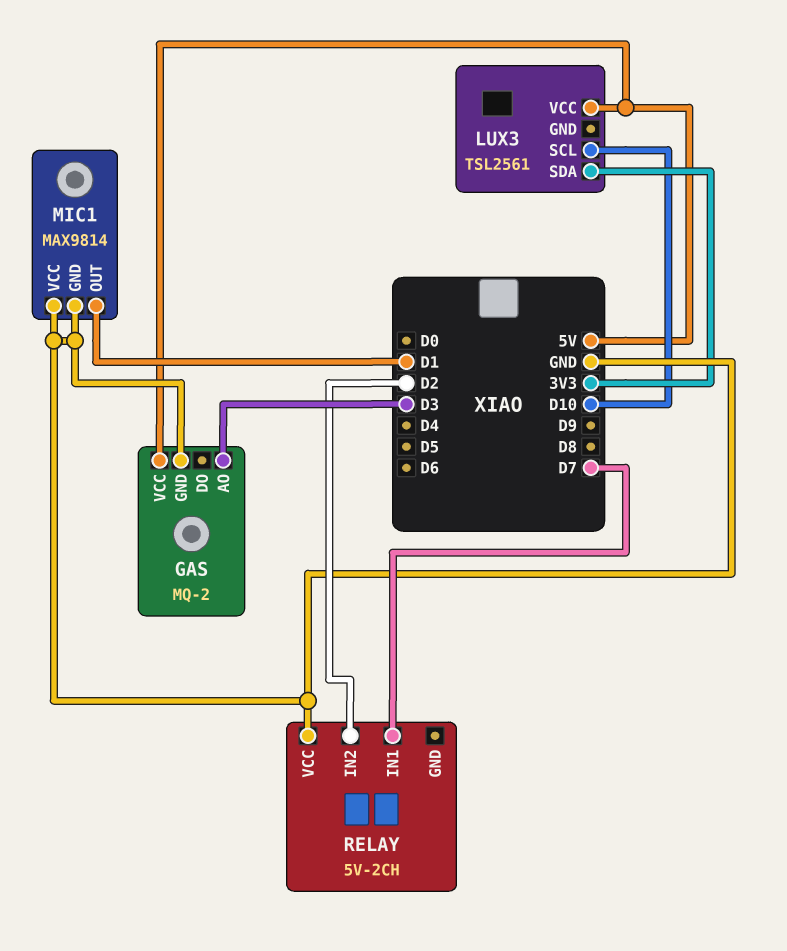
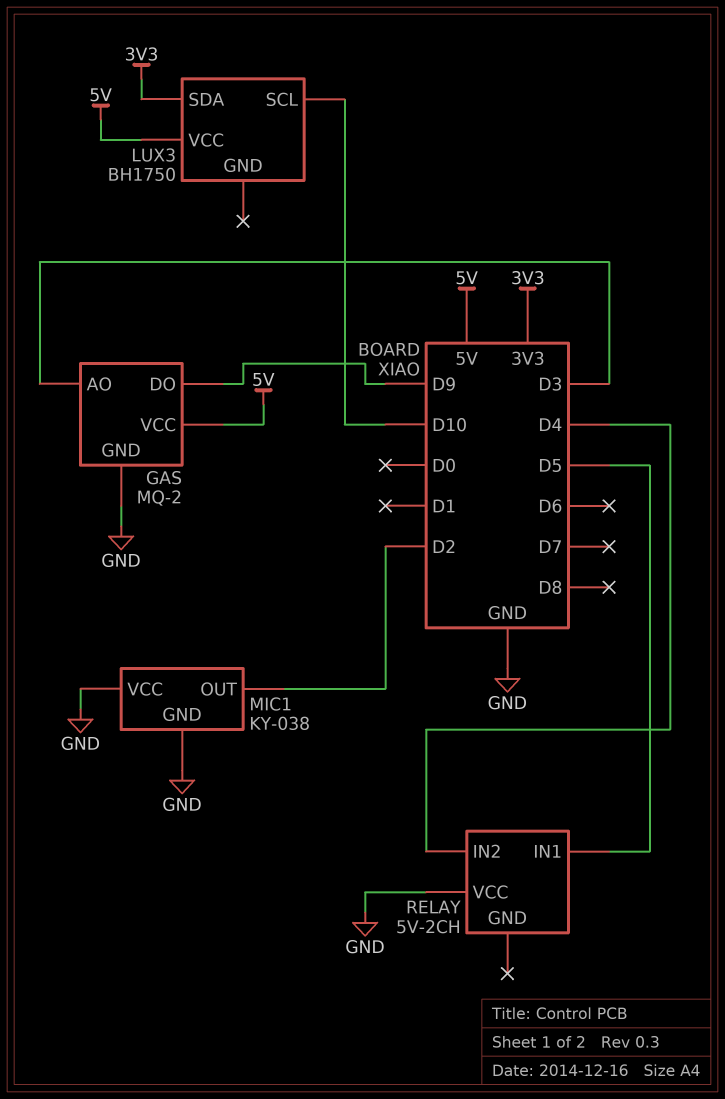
GAS pin DO: none -> D9
LUX3: TSL2561 -> BH1750
MIC1: MAX9814 -> KY-038
MIC1 pin OUT: D1 -> D2
RELAY pin IN1: D7 -> D5
RELAY pin IN2: D2 -> D4

